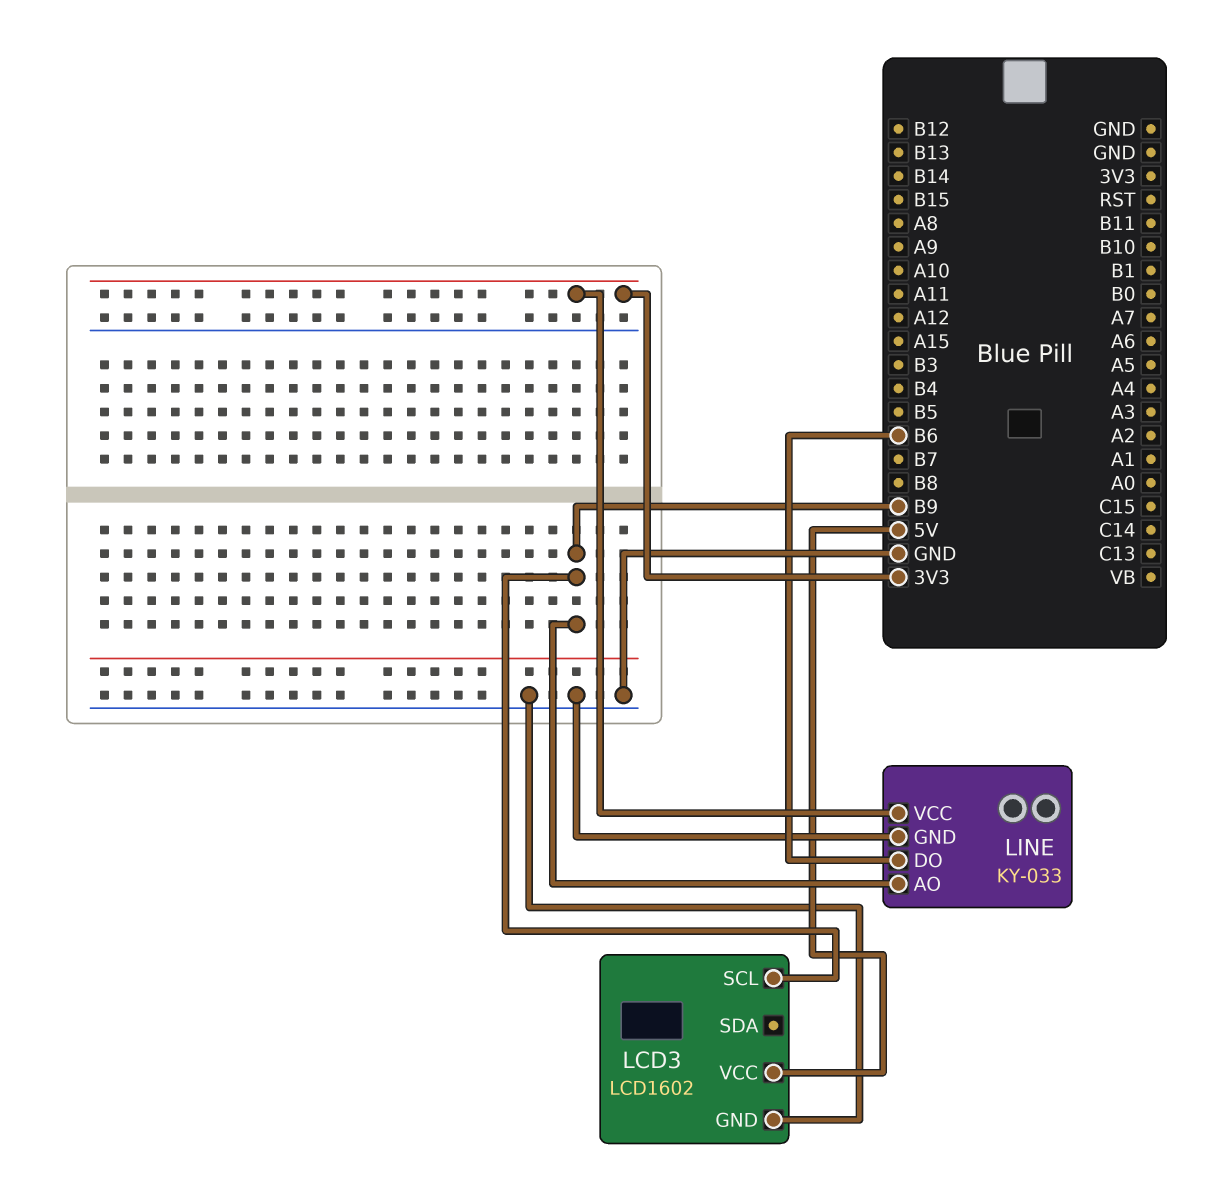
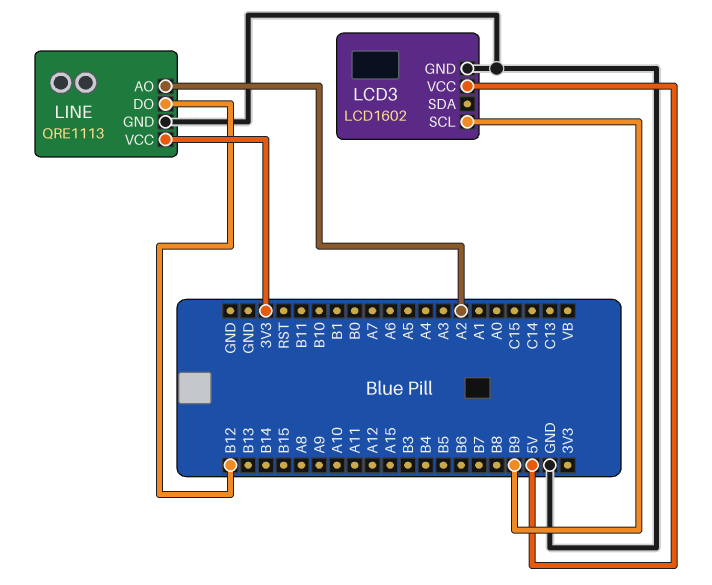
LINE: KY-033 -> QRE1113
LINE pin AO: B9 -> A2
LINE pin DO: B6 -> B12

